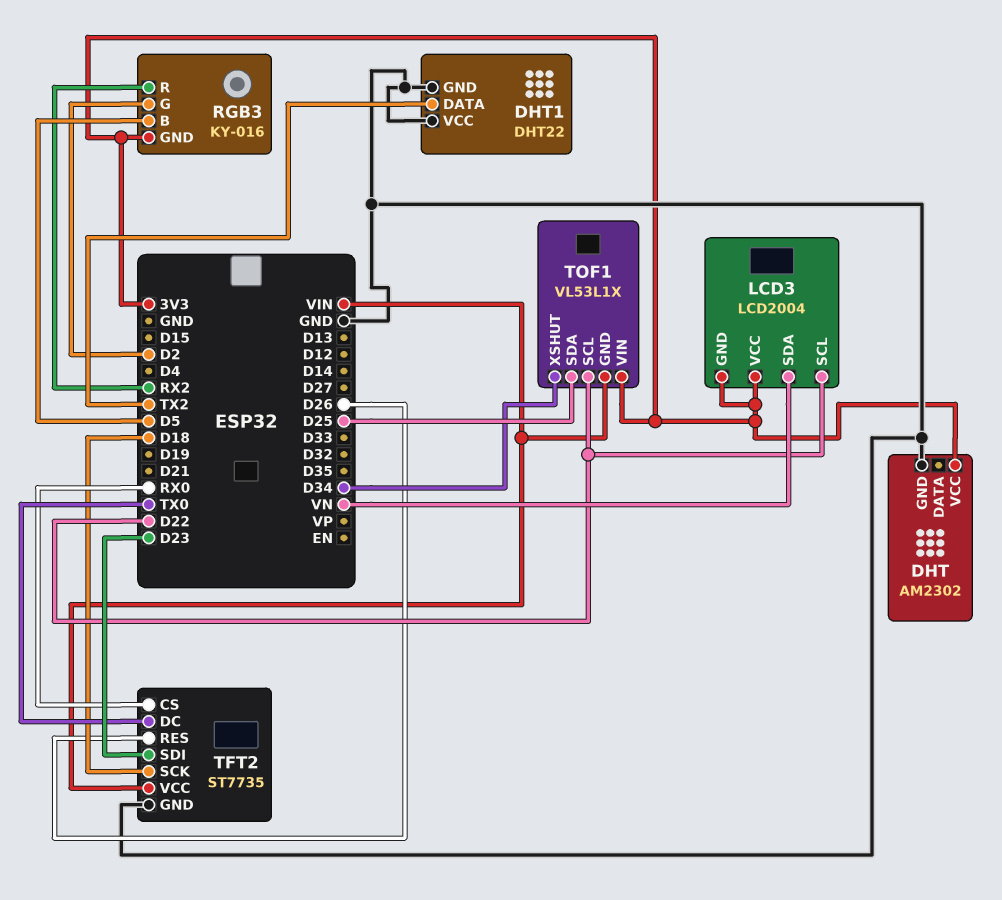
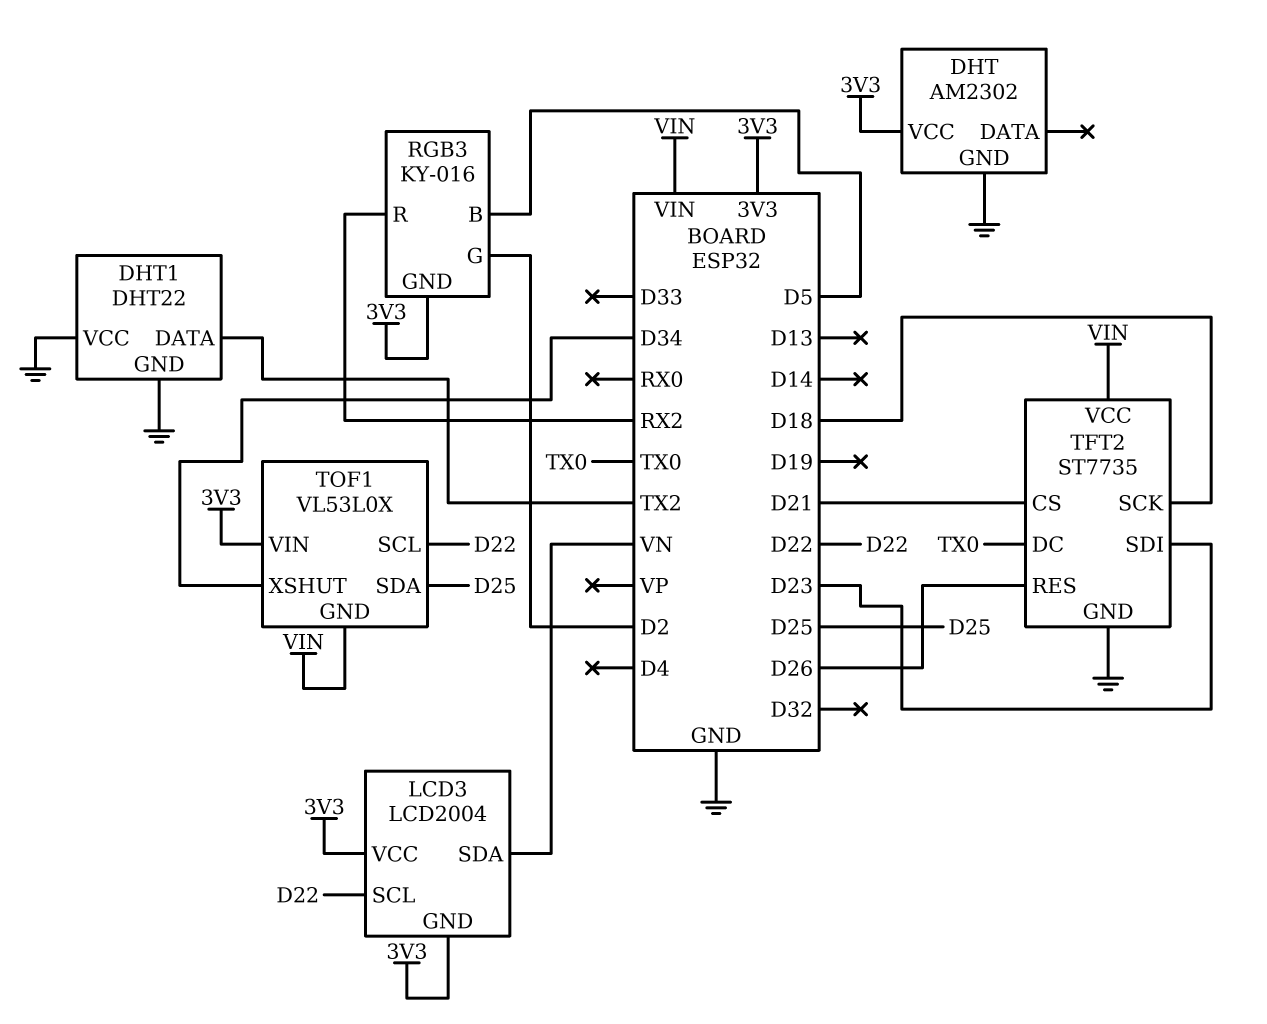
TFT2 pin CS: RX0 -> D21
TOF1: VL53L1X -> VL53L0X

